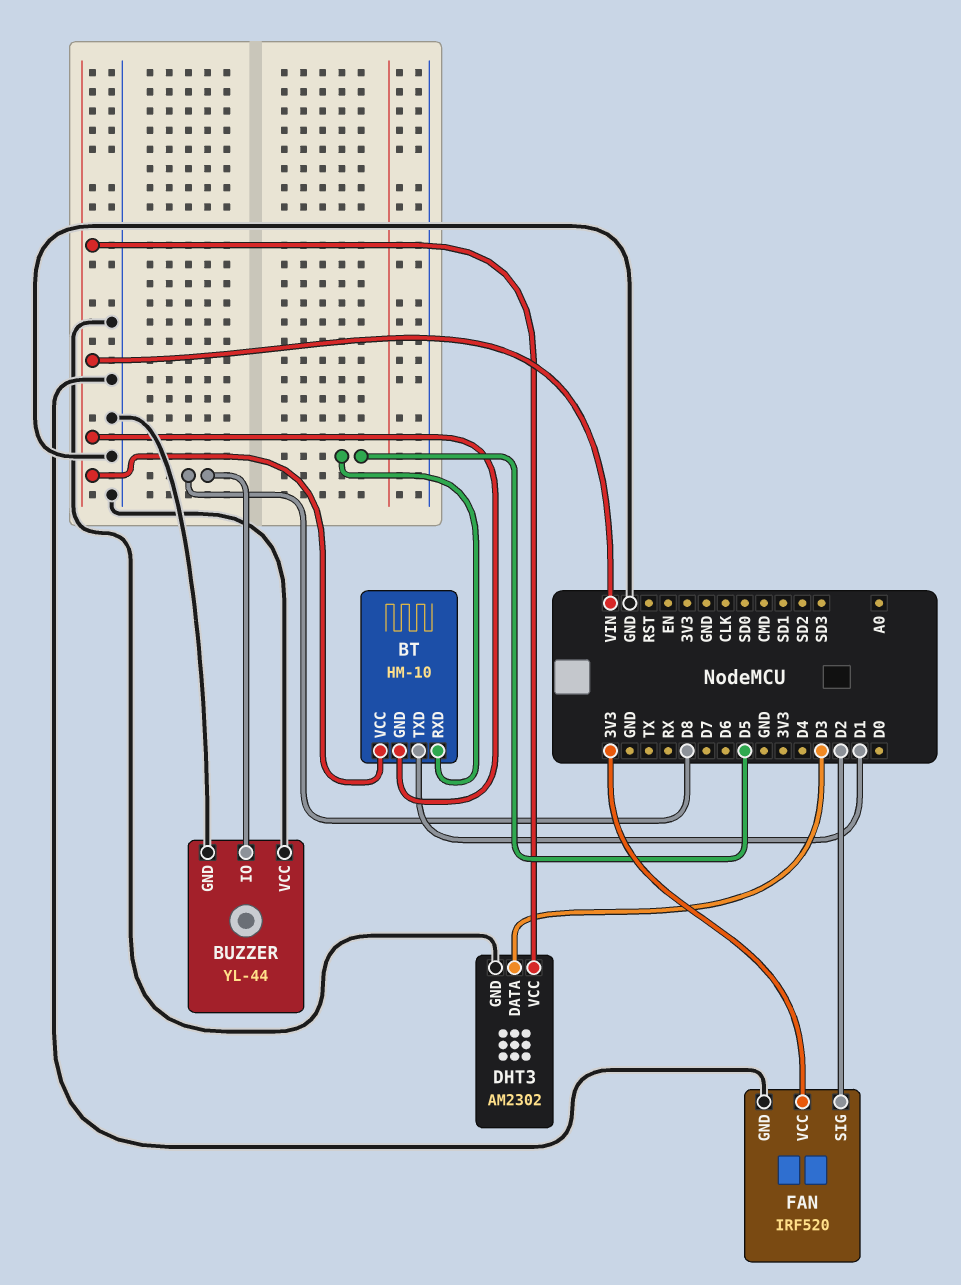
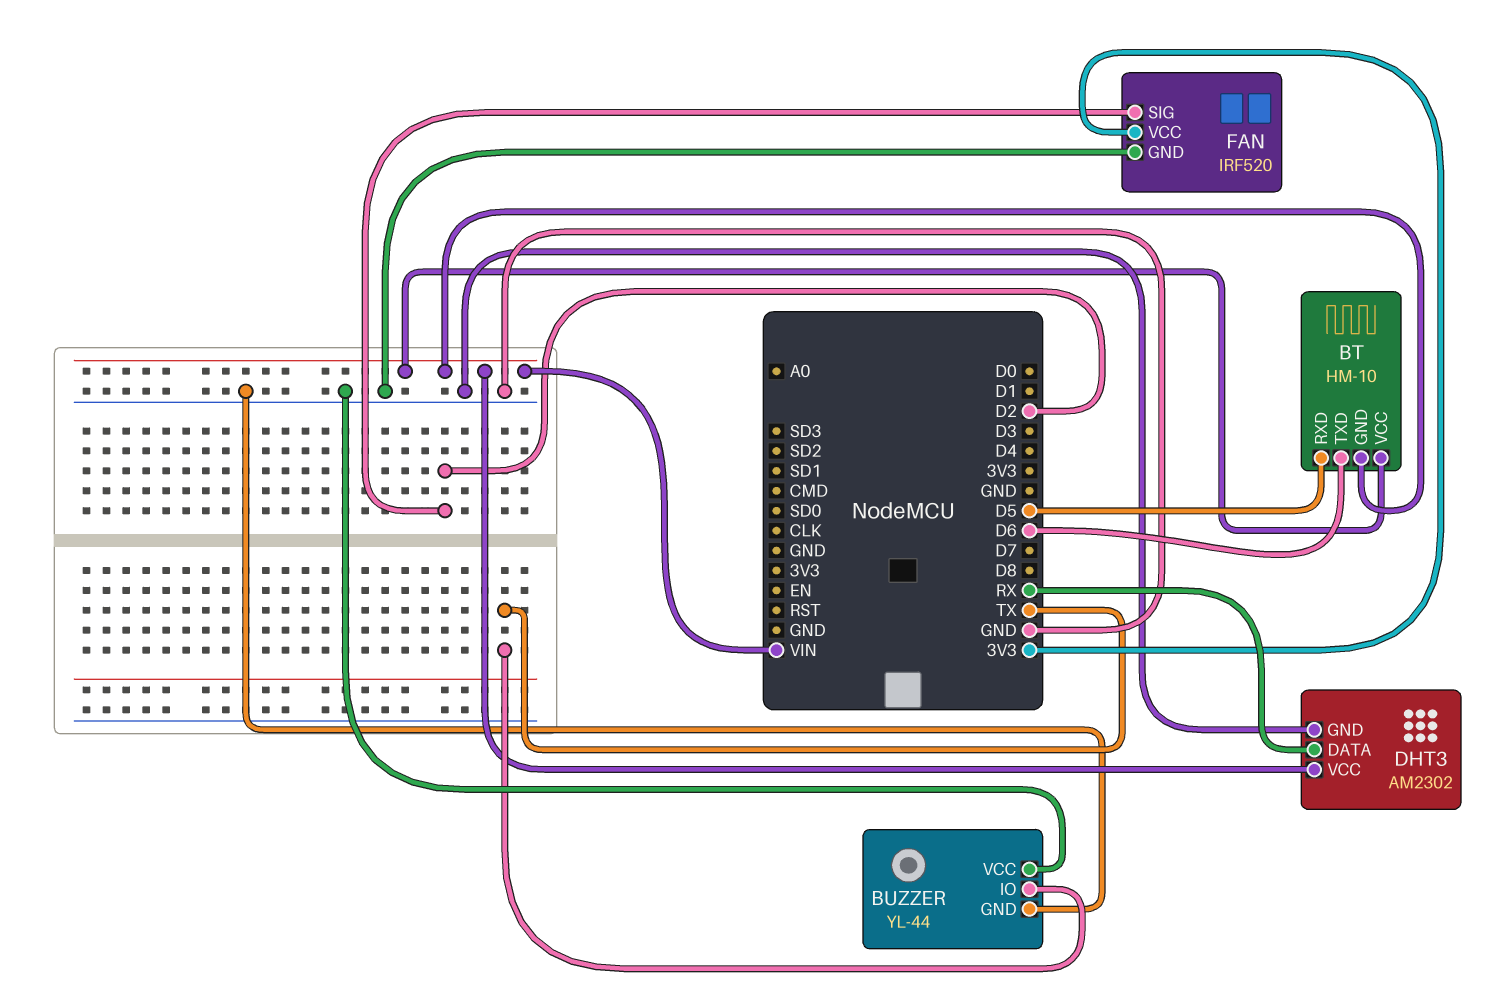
BT pin TXD: D1 -> D6
BUZZER pin IO: D8 -> TX
DHT3 pin DATA: D3 -> RX

